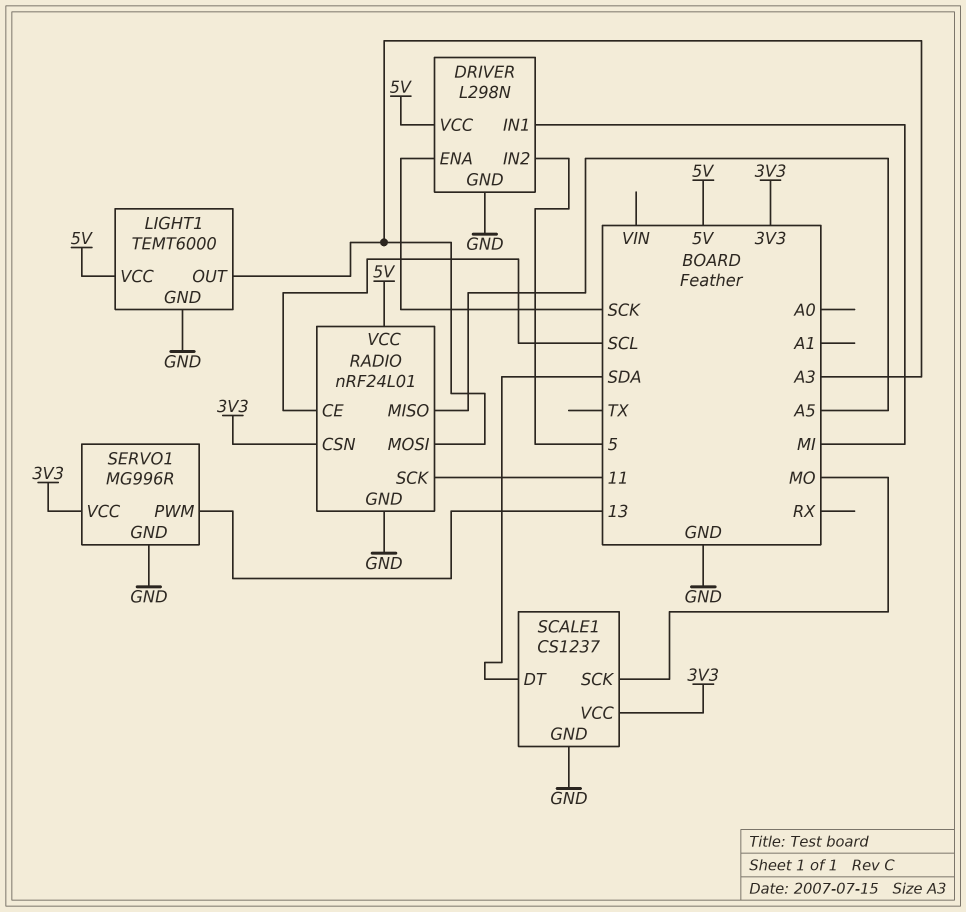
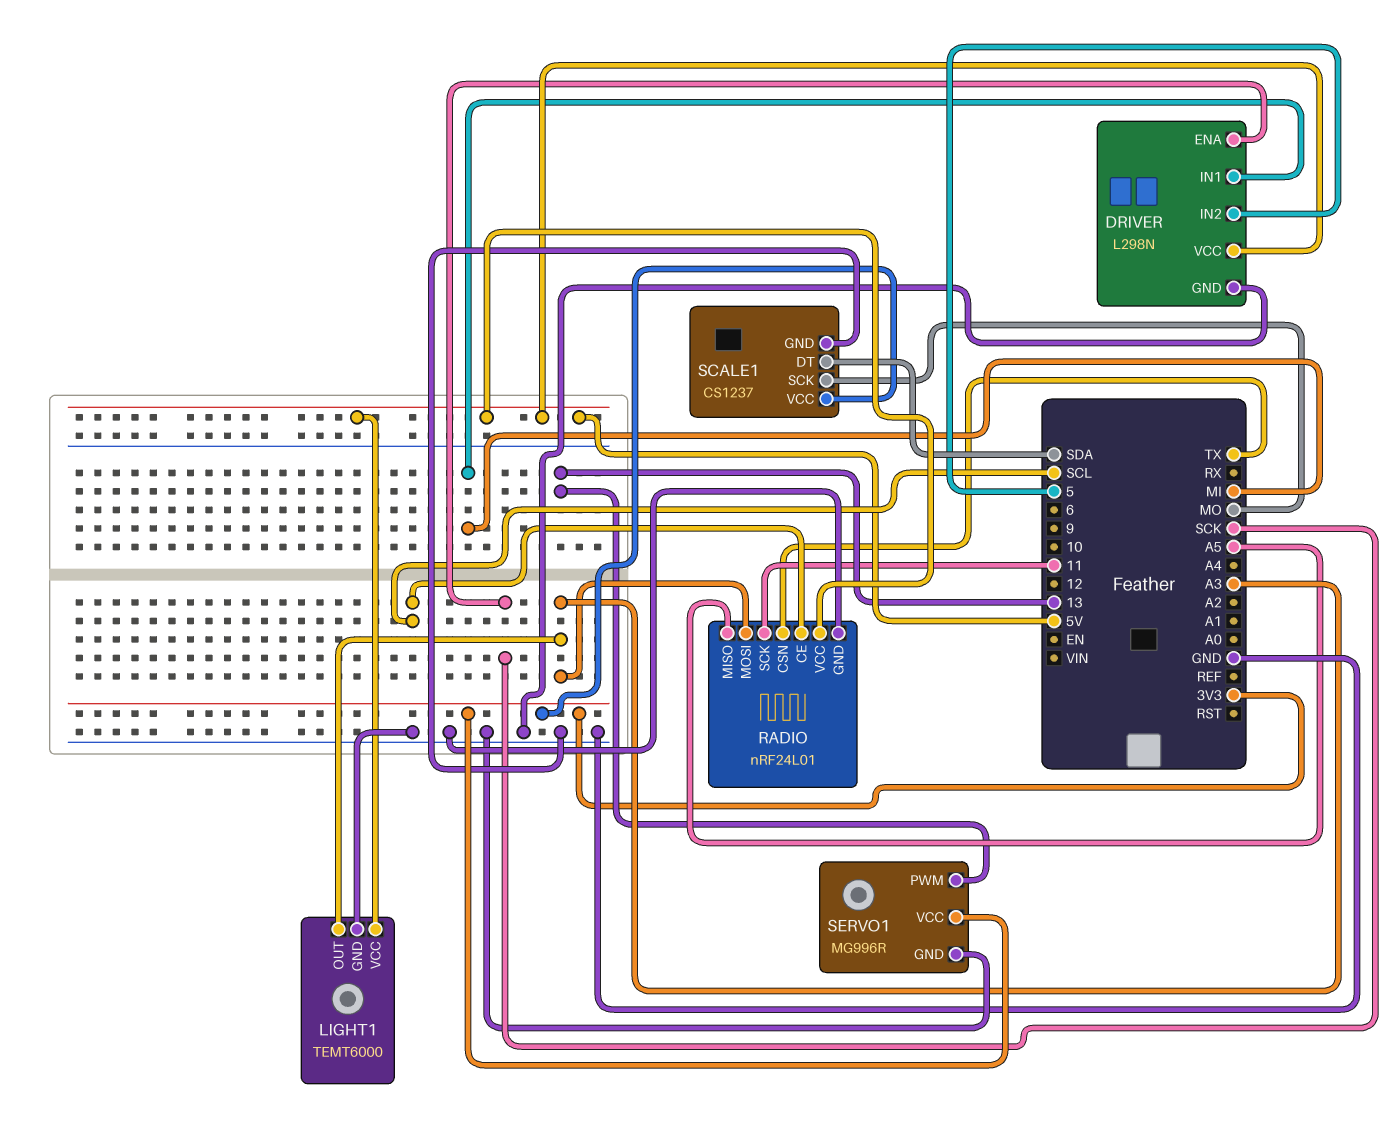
RADIO pin CSN: 3V3 -> TX

